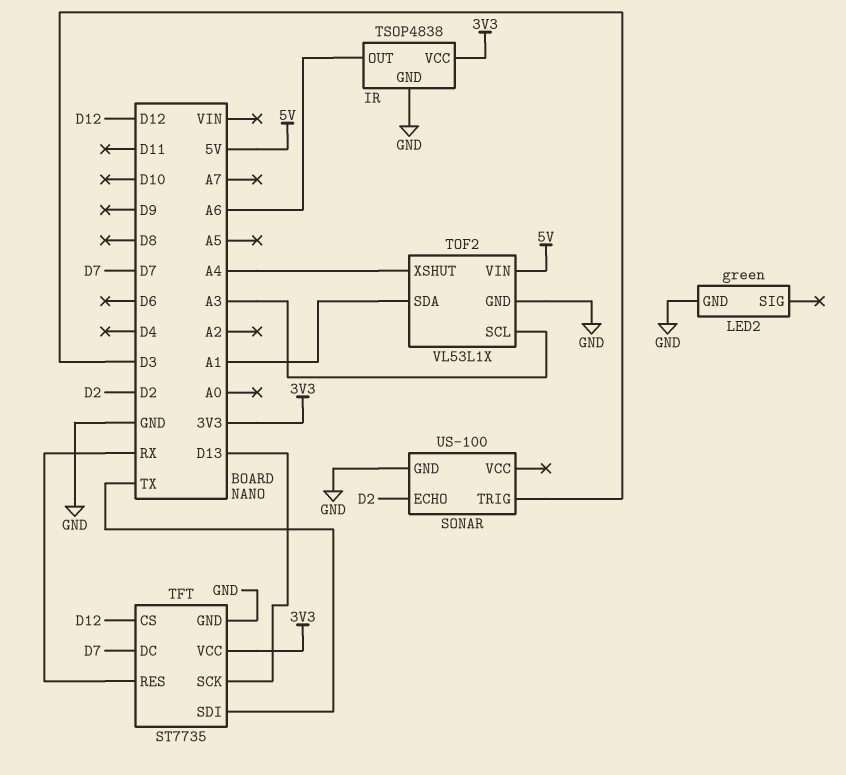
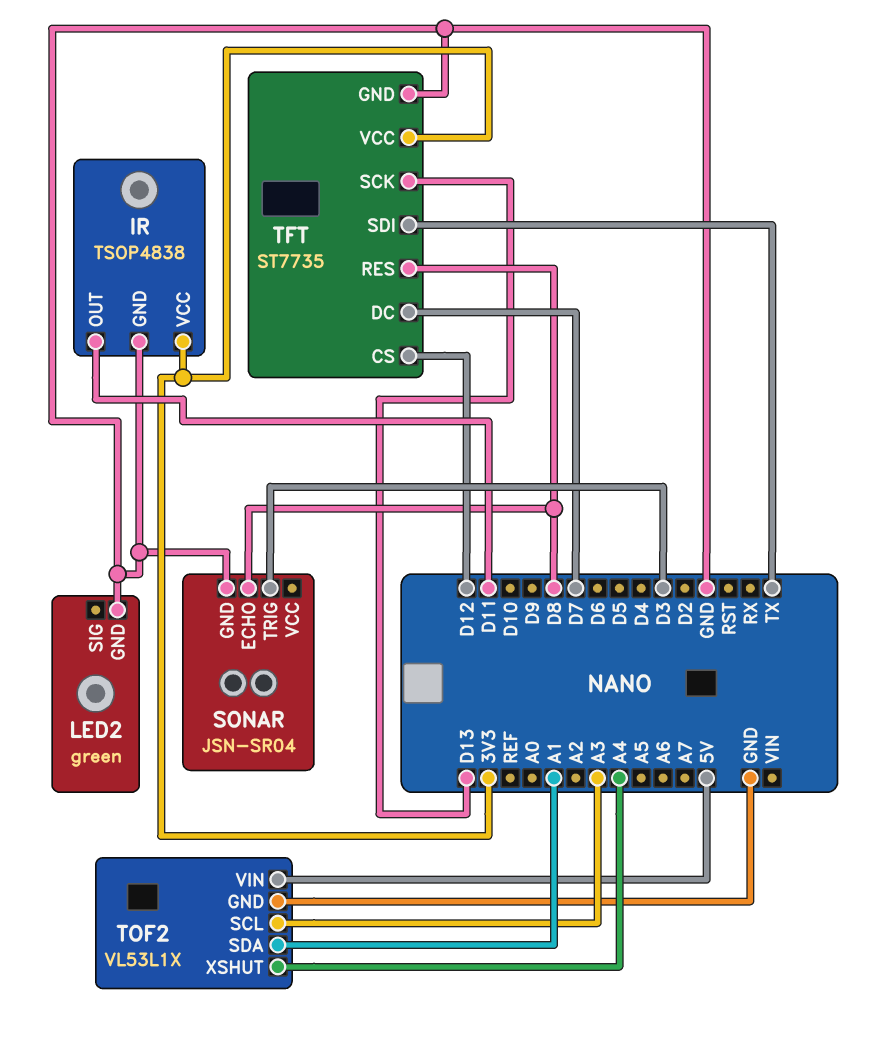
IR pin OUT: A6 -> D11
SONAR: US-100 -> JSN-SR04
SONAR pin ECHO: D2 -> D8
TFT pin RES: RX -> D8

